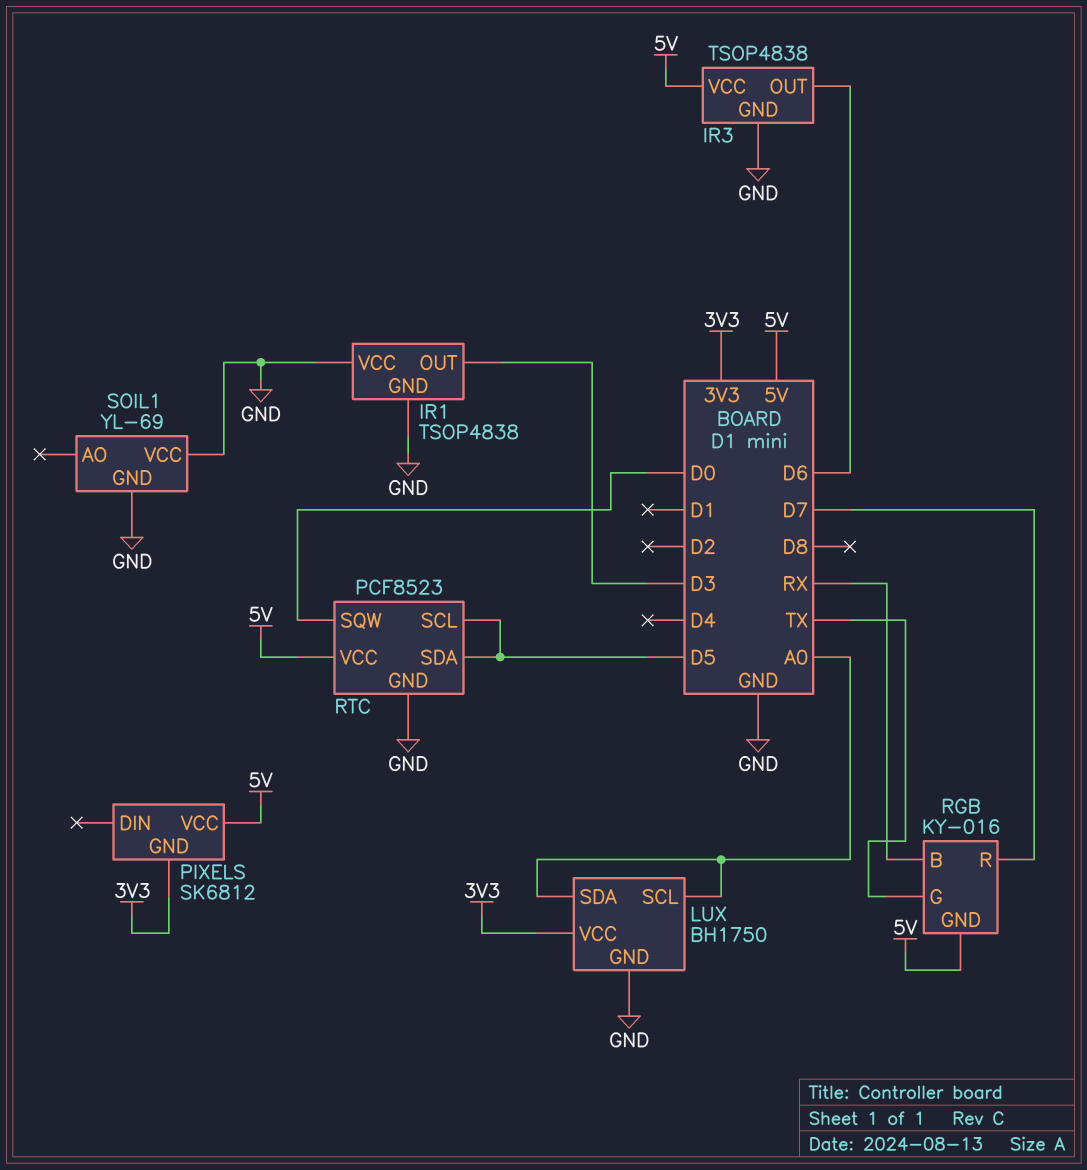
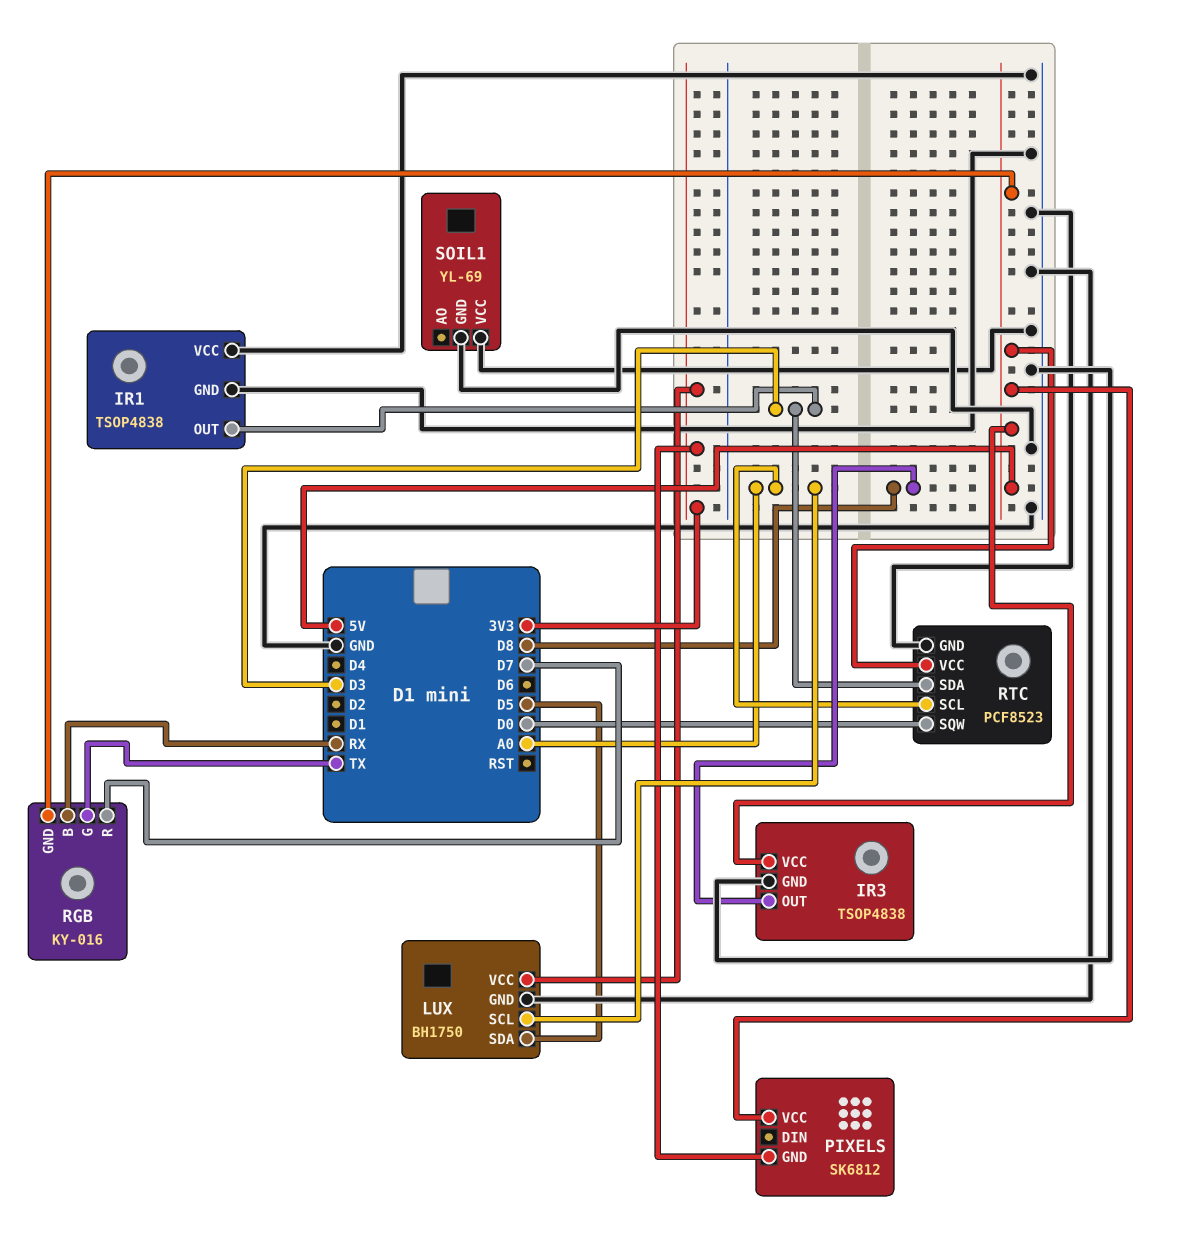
IR3 pin OUT: D6 -> D8
LUX pin SDA: A0 -> D5
RTC pin SCL: D5 -> A0
RTC pin SDA: D5 -> D3

